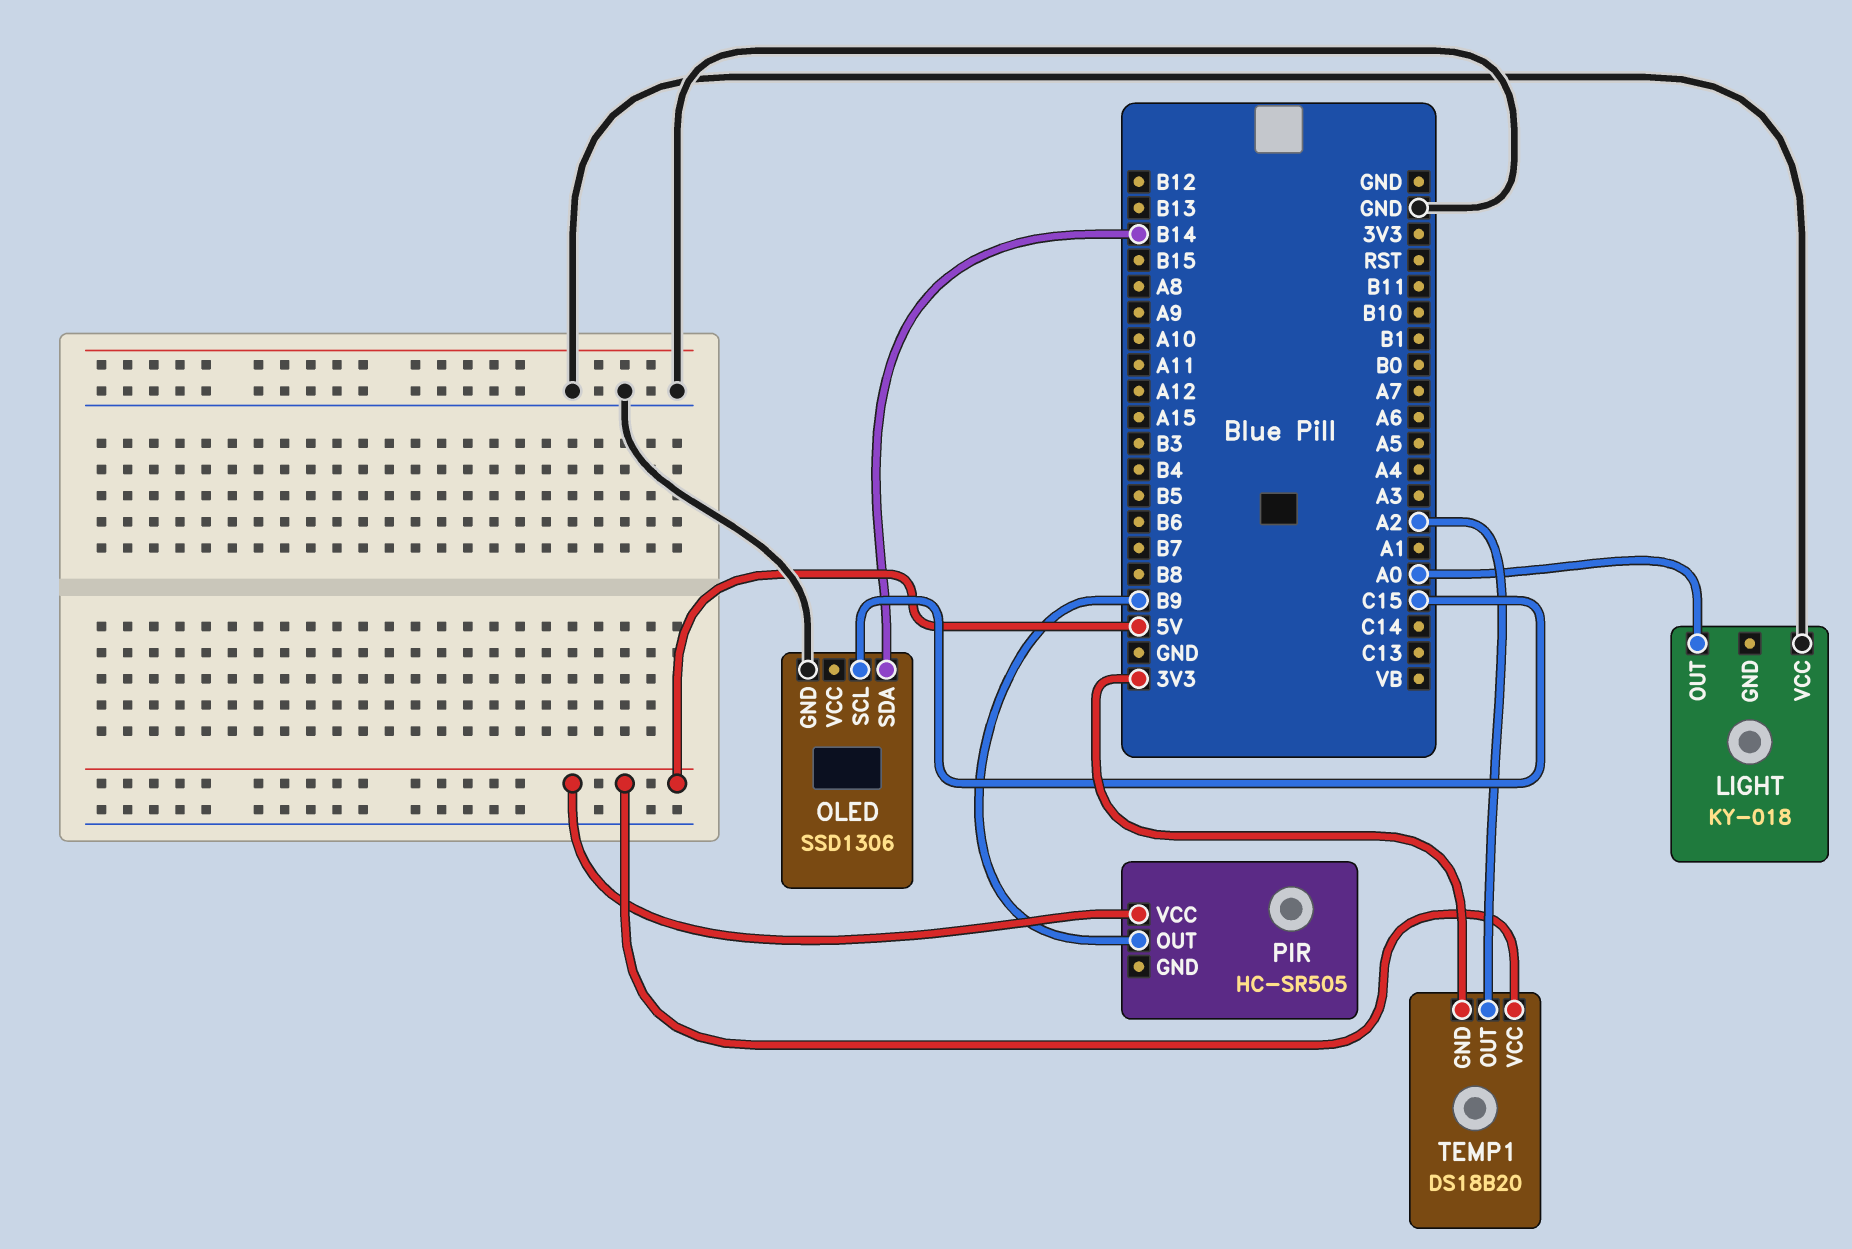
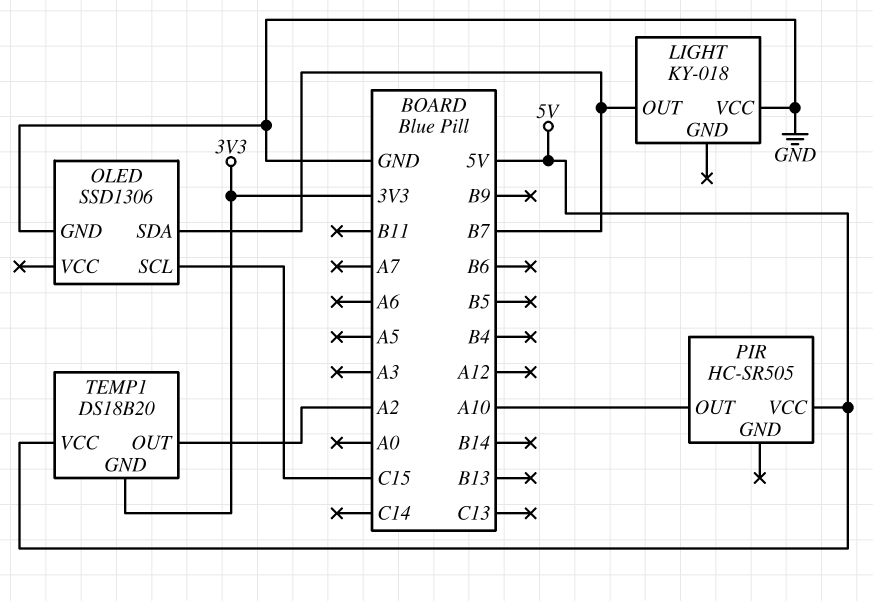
LIGHT pin OUT: A0 -> B7
OLED pin SDA: B14 -> B7
PIR pin OUT: B9 -> A10

